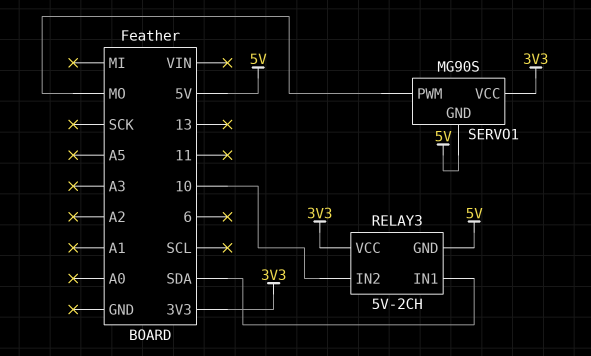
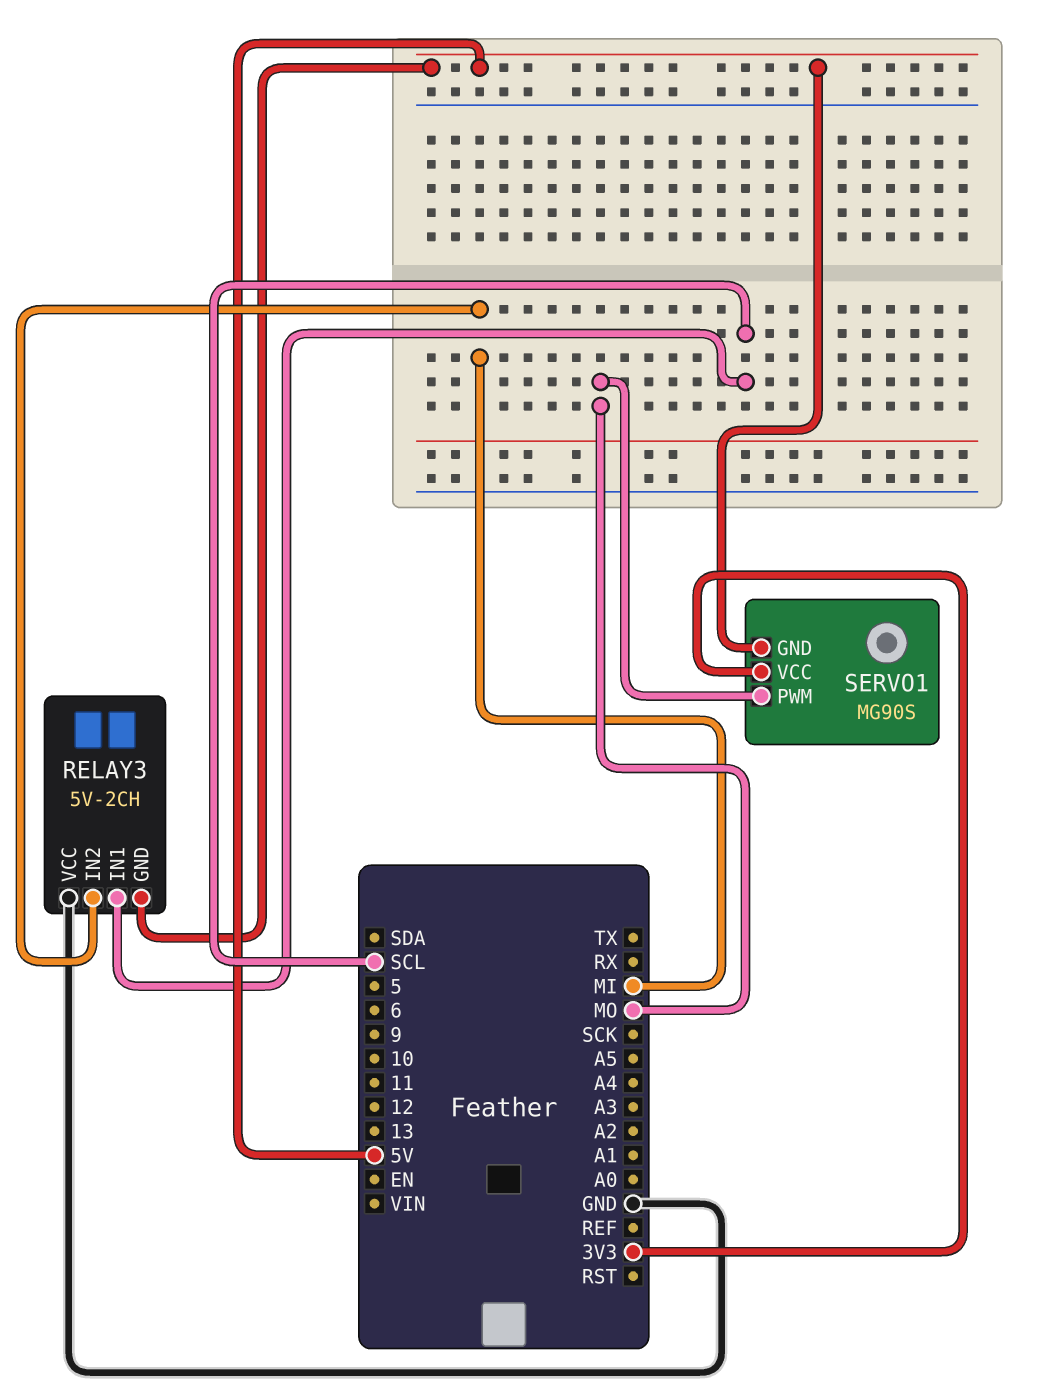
RELAY3 pin IN1: SDA -> SCL
RELAY3 pin IN2: 10 -> MI
RELAY3 pin VCC: 3V3 -> GND

